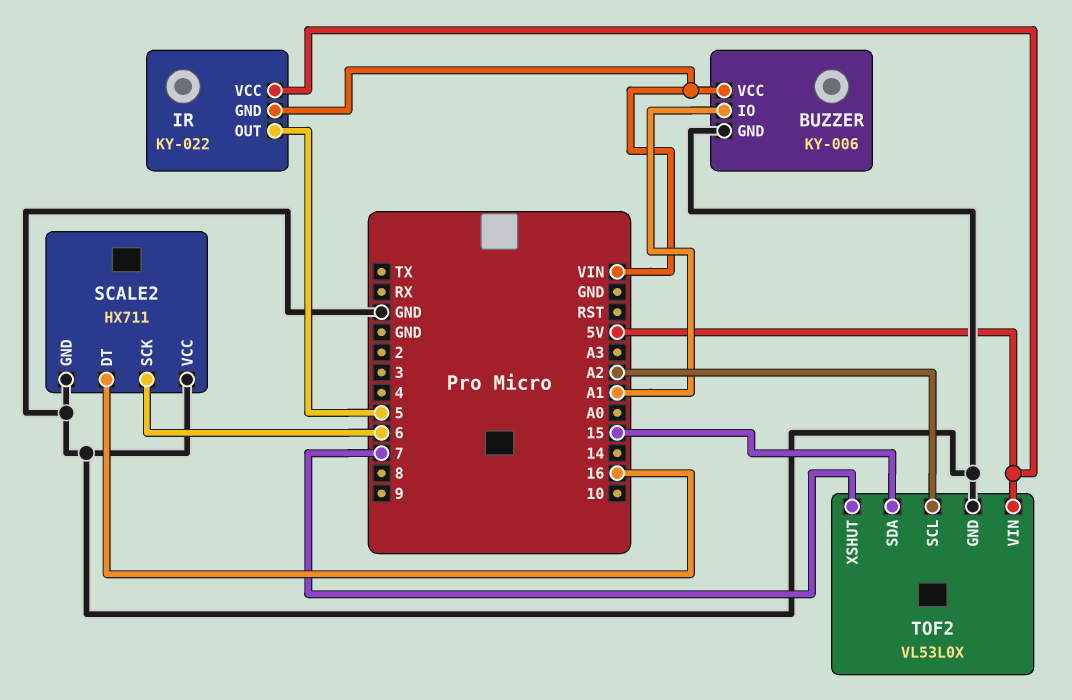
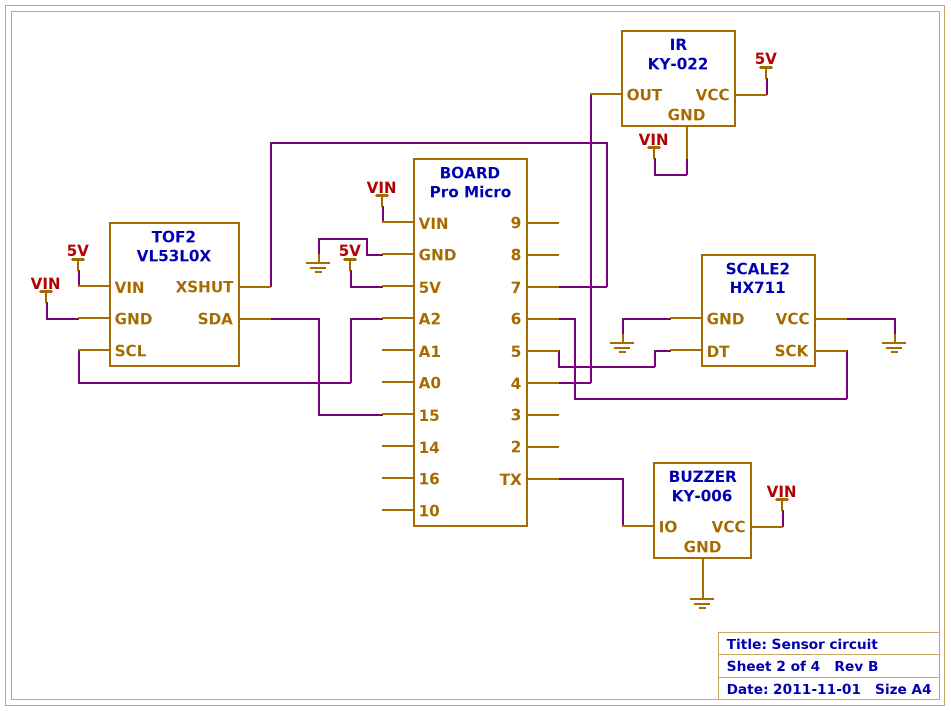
BUZZER pin IO: A1 -> TX
IR pin OUT: 5 -> 4
SCALE2 pin DT: 16 -> 5
TOF2 pin GND: GND -> VIN

